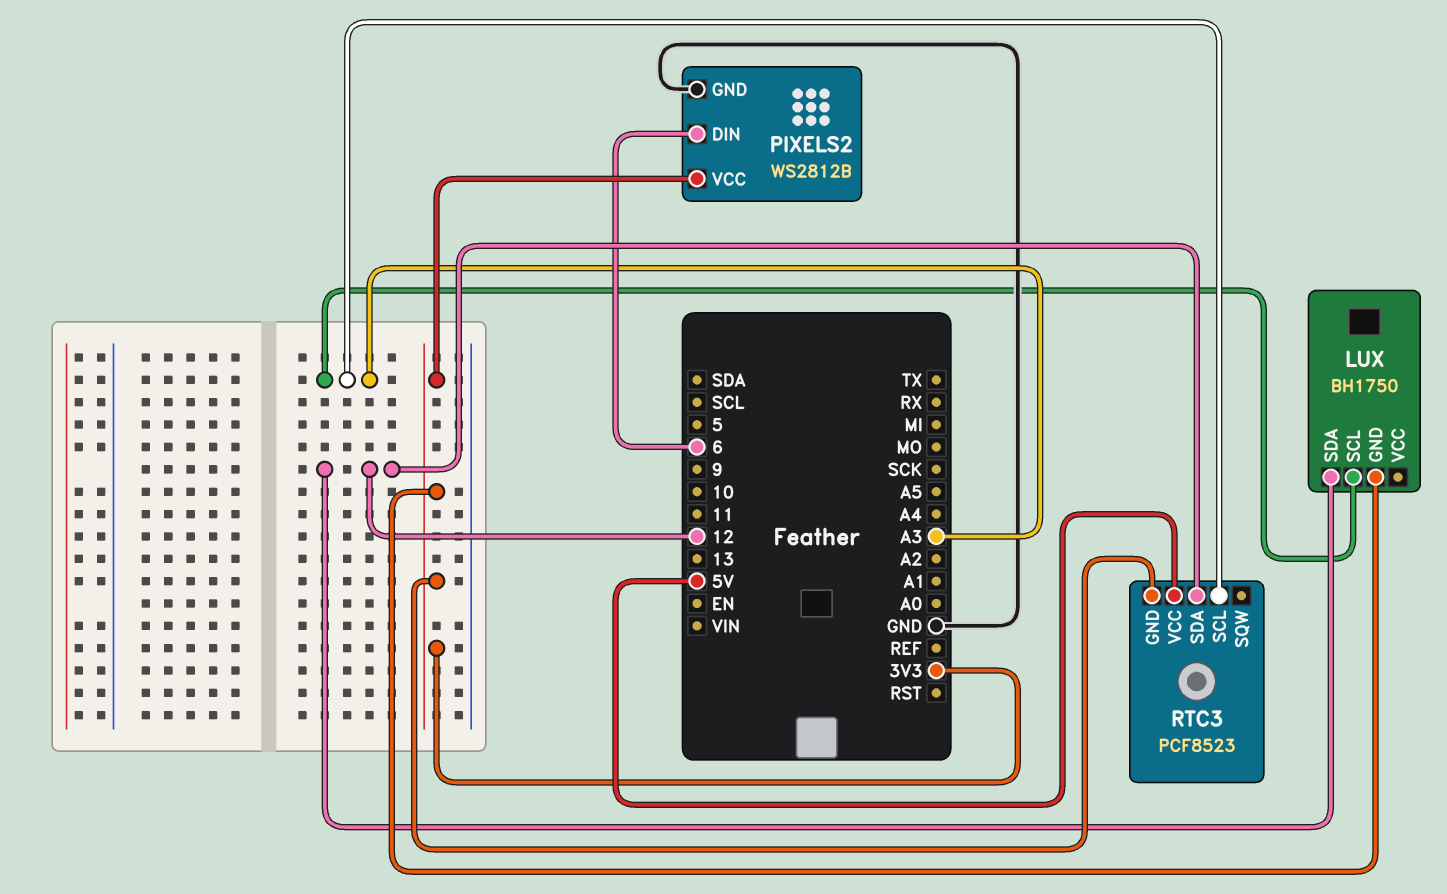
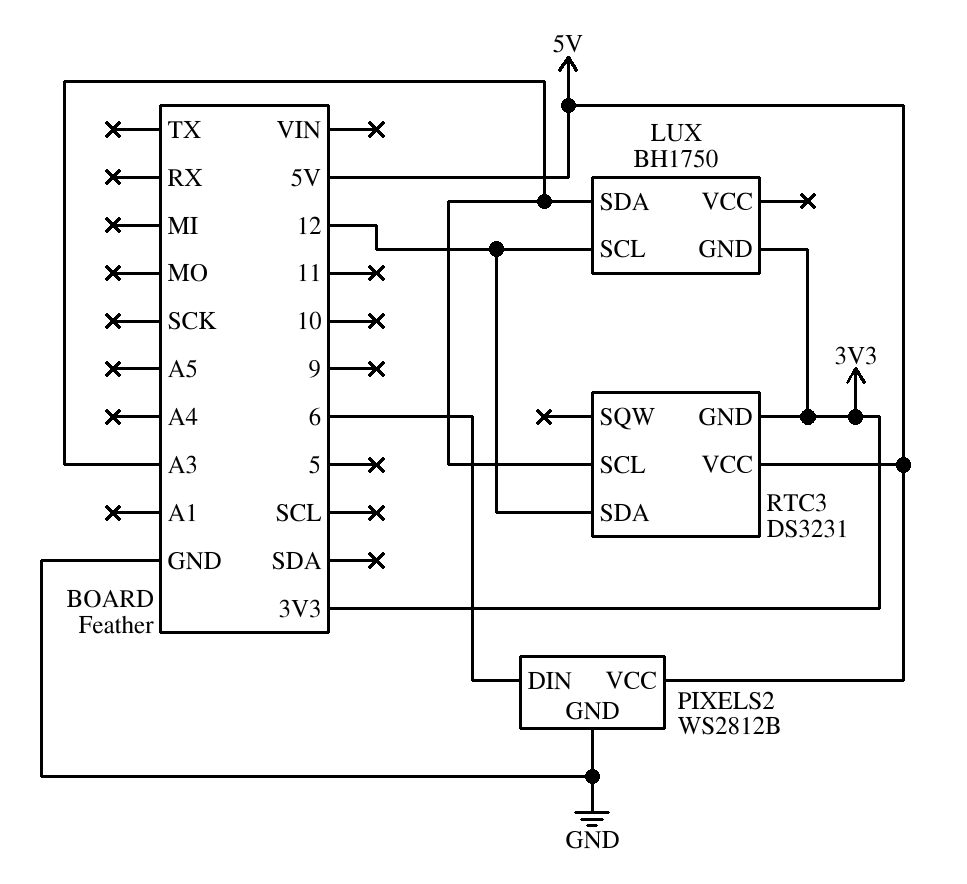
LUX pin SCL: A3 -> 12
LUX pin SDA: 12 -> A3
PIXELS2 pin VCC: 3V3 -> 5V
RTC3: PCF8523 -> DS3231

